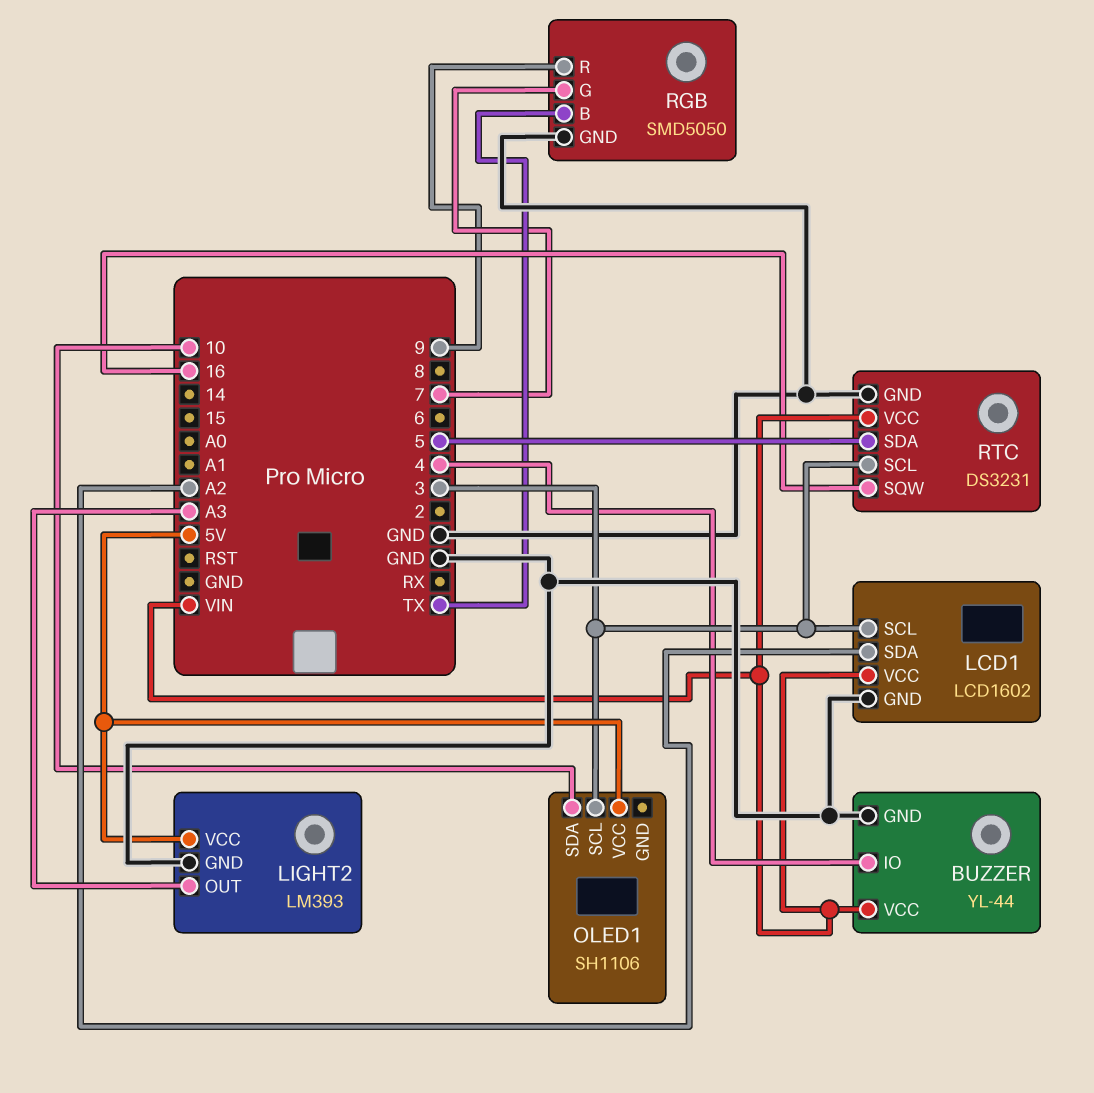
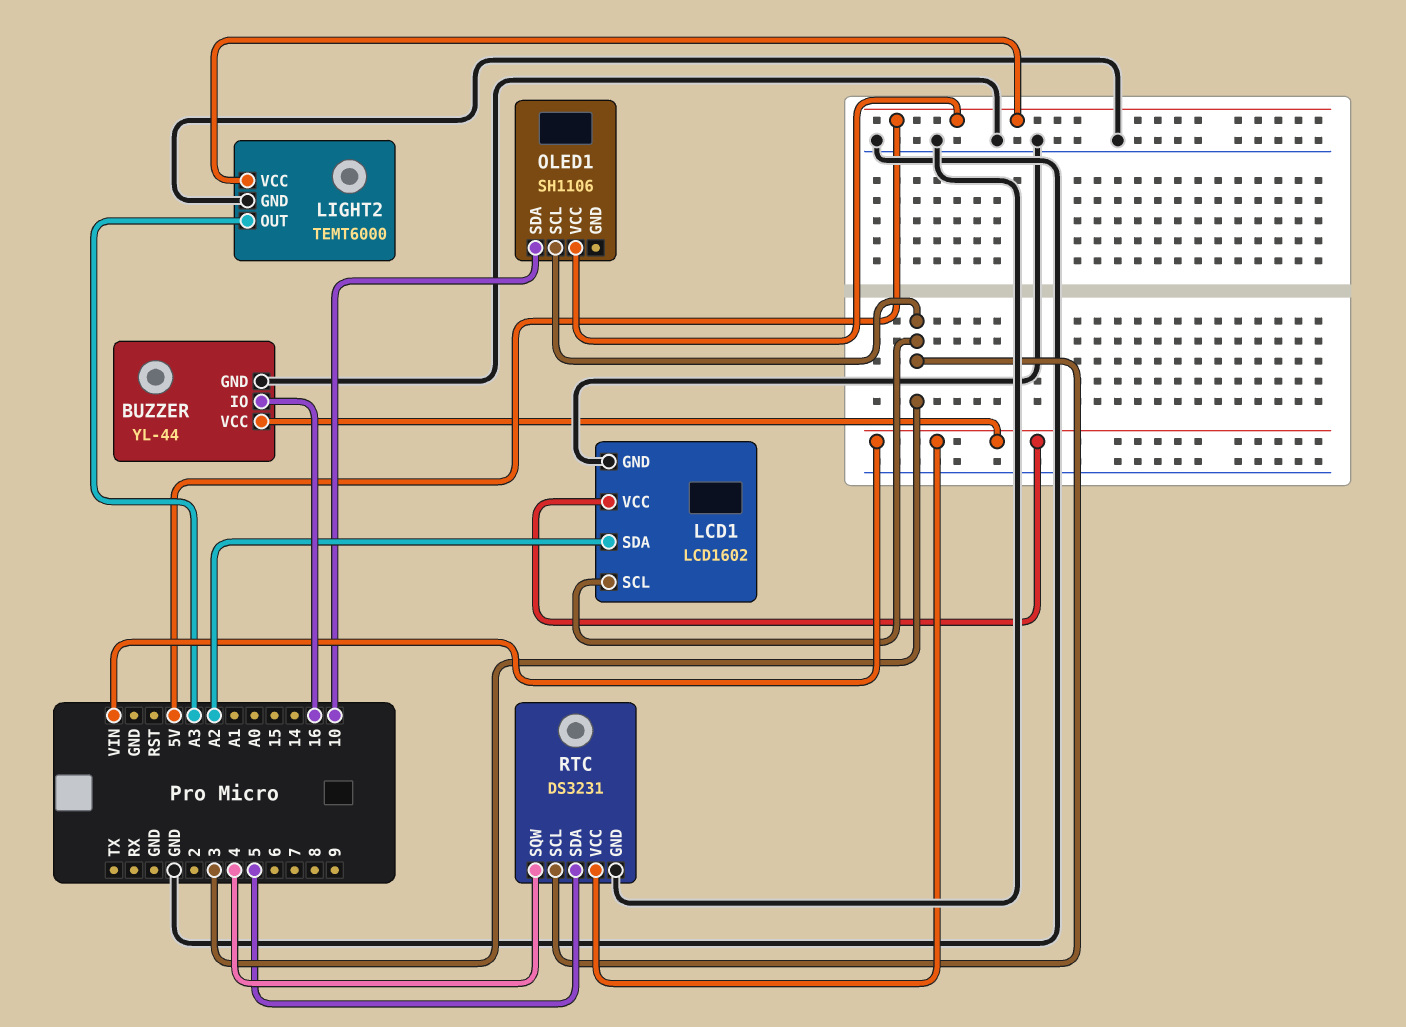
BUZZER pin IO: 4 -> 16
LIGHT2: LM393 -> TEMT6000
RGB: SMD5050 -> none
RGB pin B: TX -> none
RGB pin G: 7 -> none
RGB pin GND: GND -> none
RGB pin R: 9 -> none
RTC pin SQW: 16 -> 4

